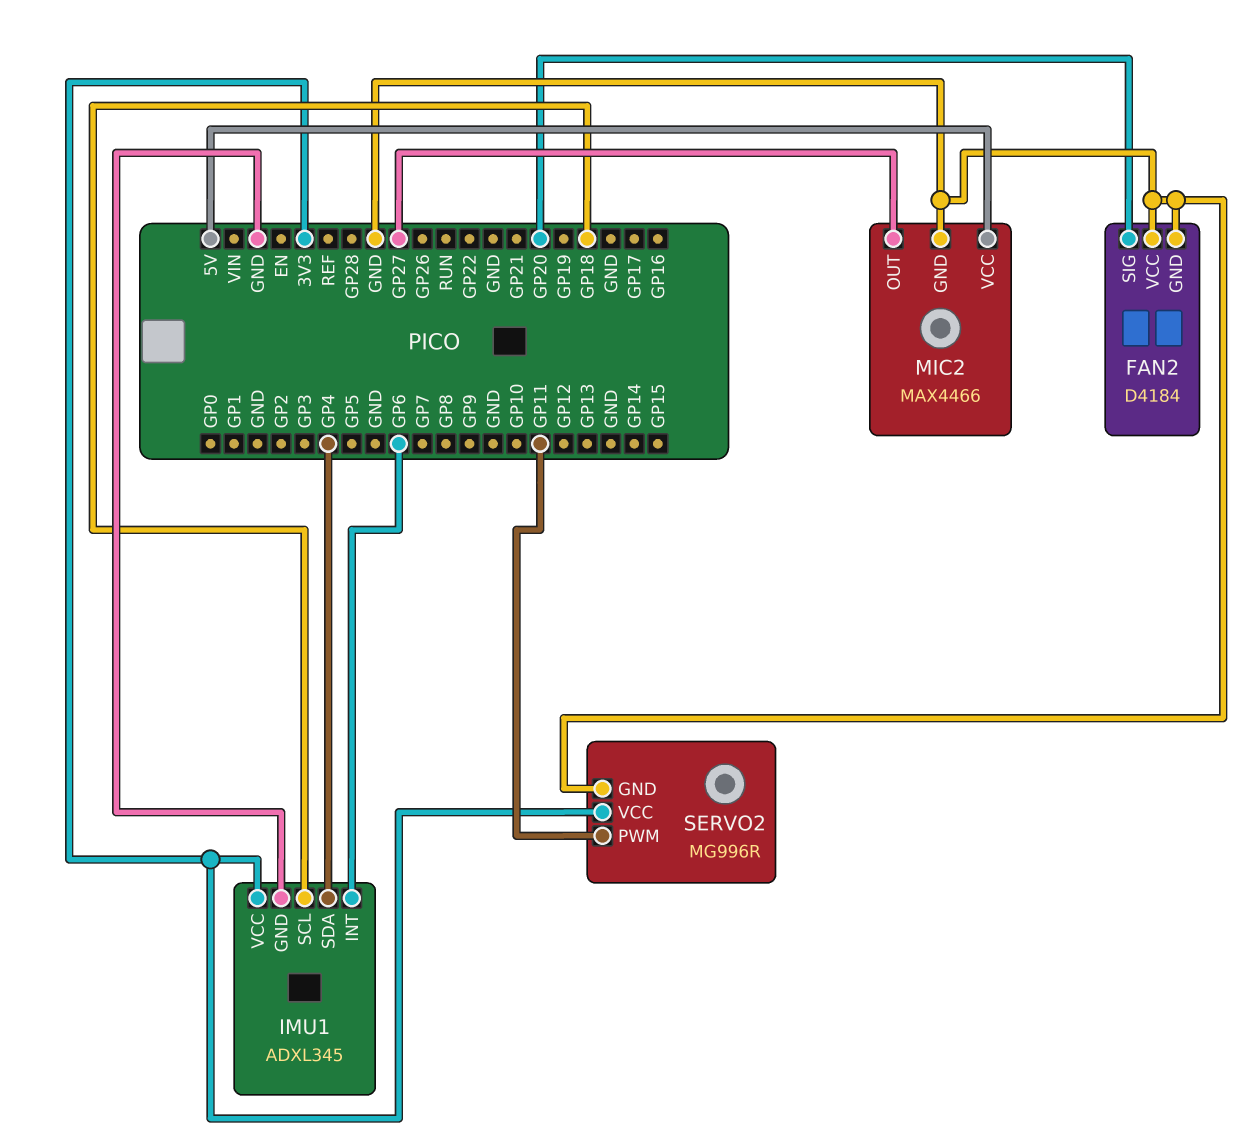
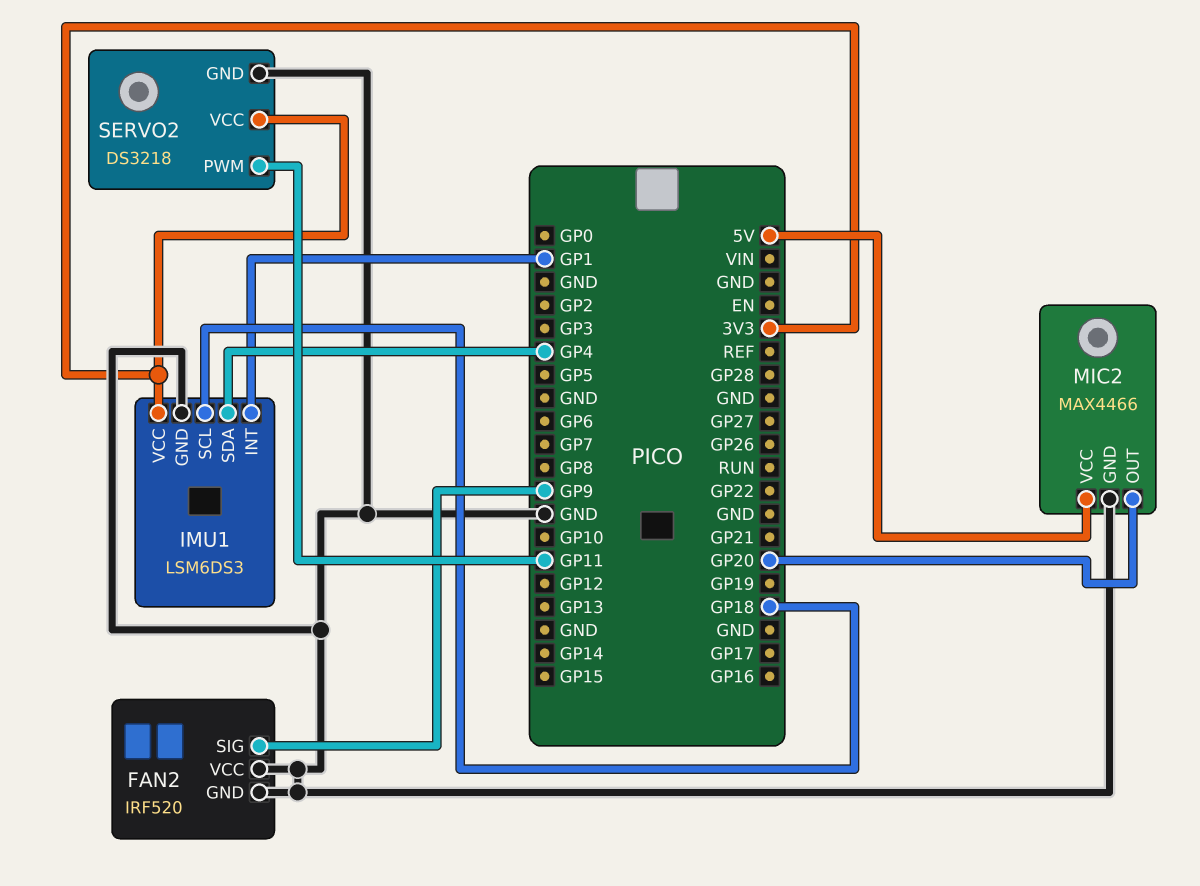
FAN2: D4184 -> IRF520
FAN2 pin SIG: GP20 -> GP9
IMU1: ADXL345 -> LSM6DS3
IMU1 pin INT: GP6 -> GP1
MIC2 pin OUT: GP27 -> GP20
SERVO2: MG996R -> DS3218

